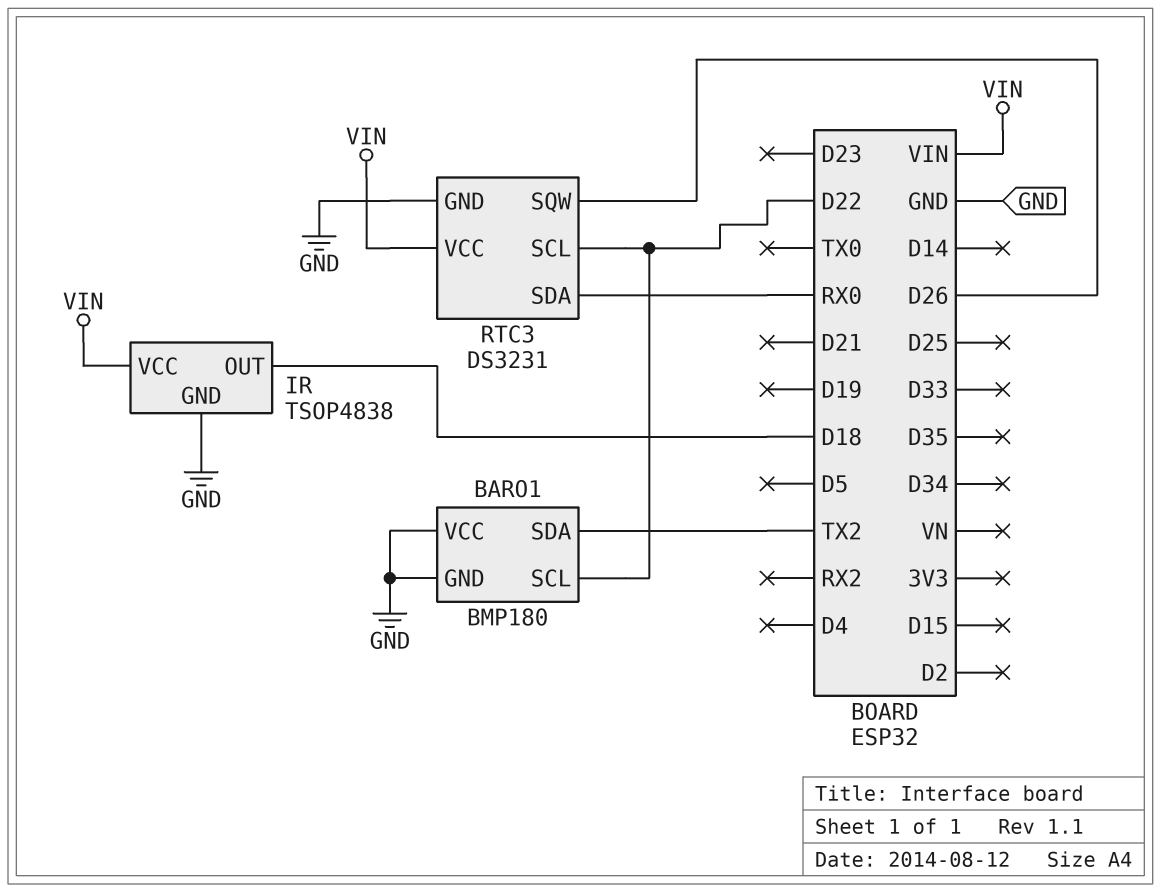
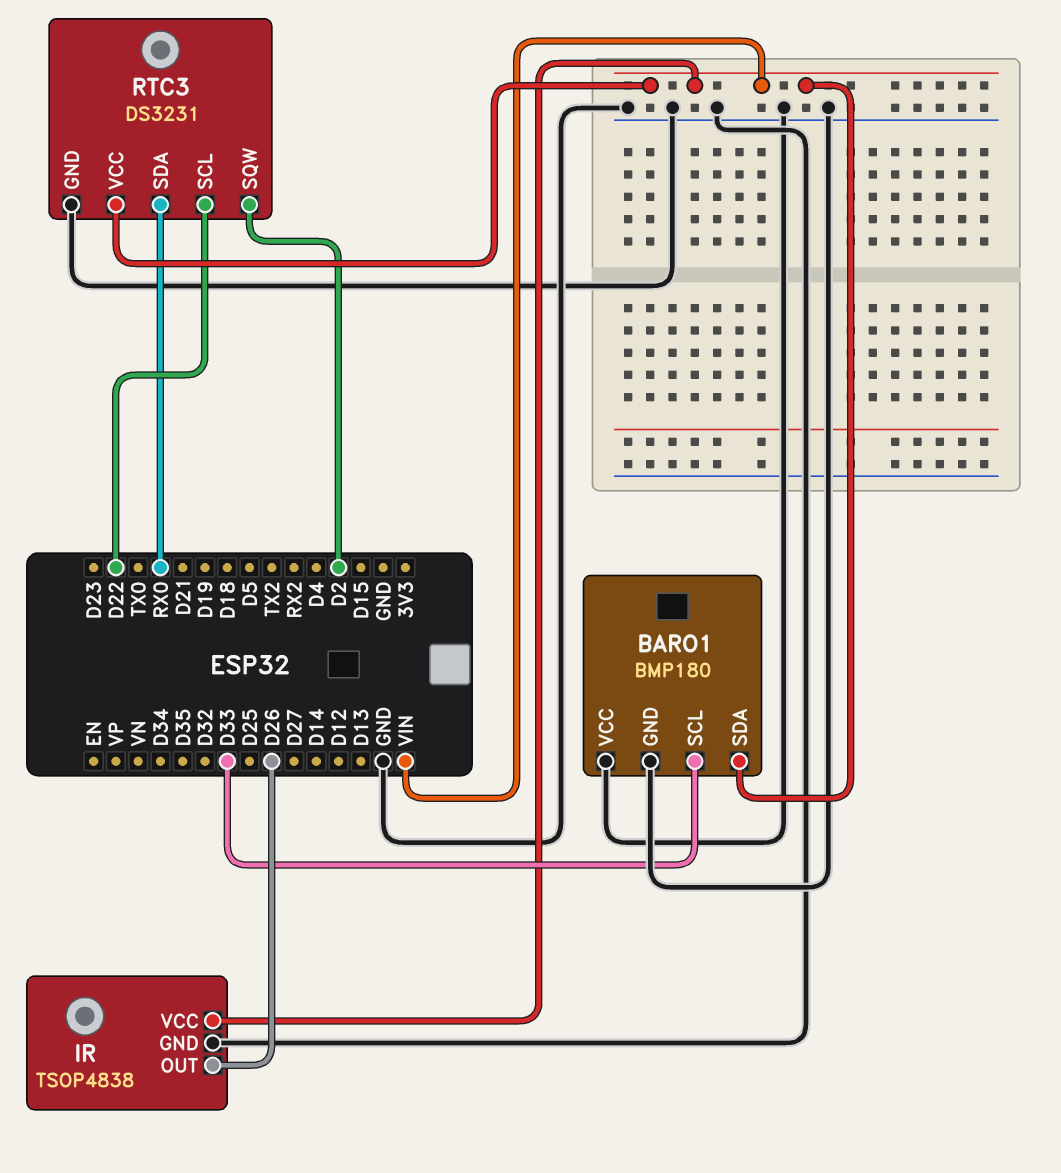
BARO1 pin SCL: D22 -> D33
BARO1 pin SDA: TX2 -> VIN
IR pin OUT: D18 -> D26
RTC3 pin SQW: D26 -> D2

